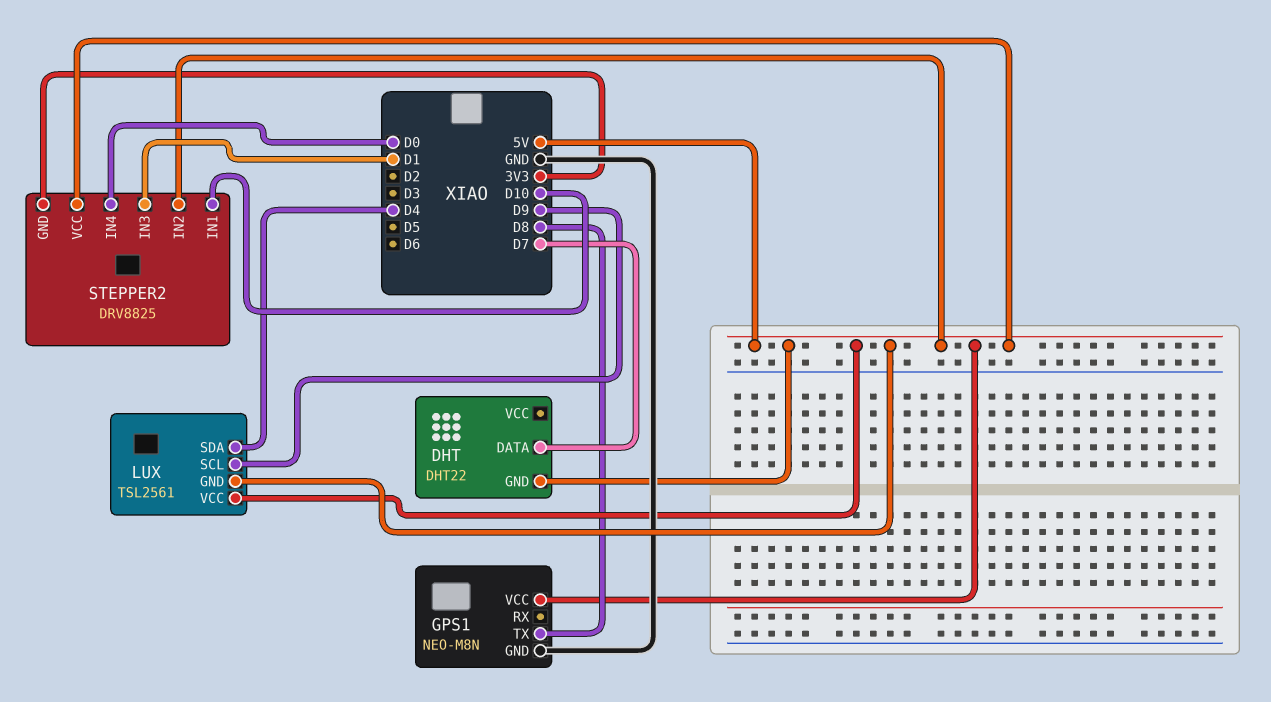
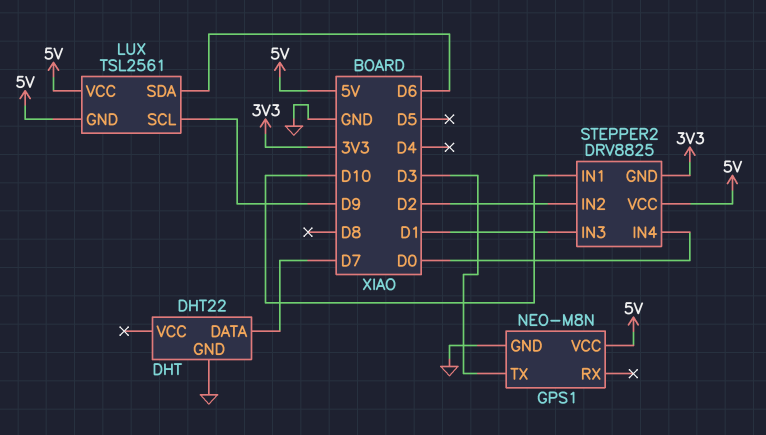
DHT pin GND: 5V -> GND
GPS1 pin TX: D8 -> D3
LUX pin SDA: D4 -> D6
STEPPER2 pin IN2: 5V -> D2

